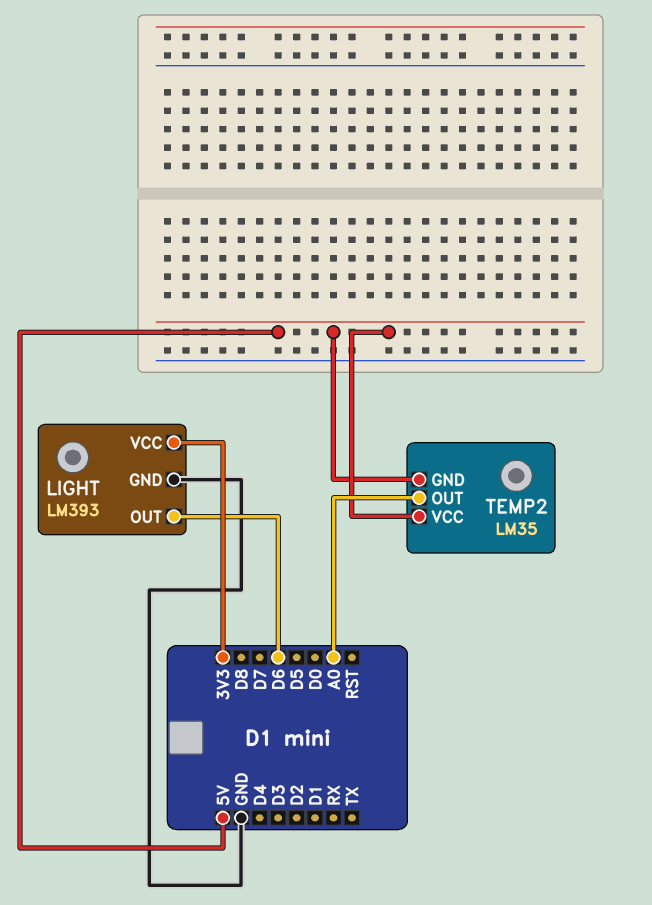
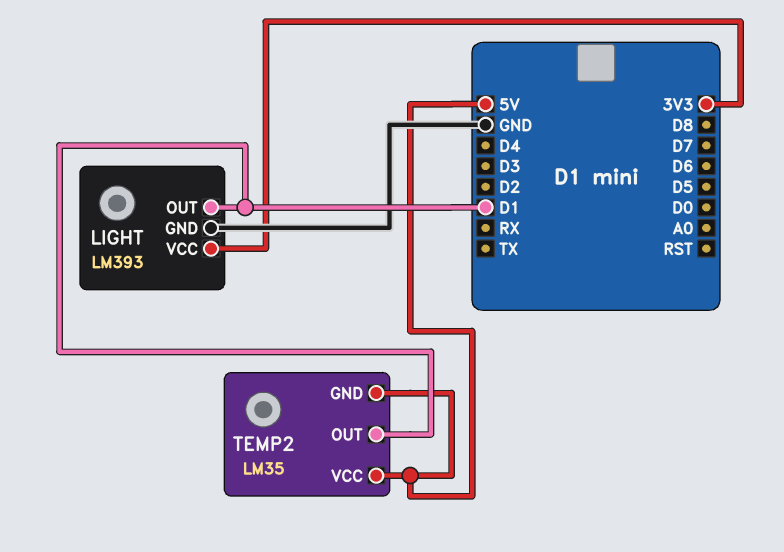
LIGHT pin OUT: D6 -> D1
TEMP2 pin OUT: A0 -> D1

